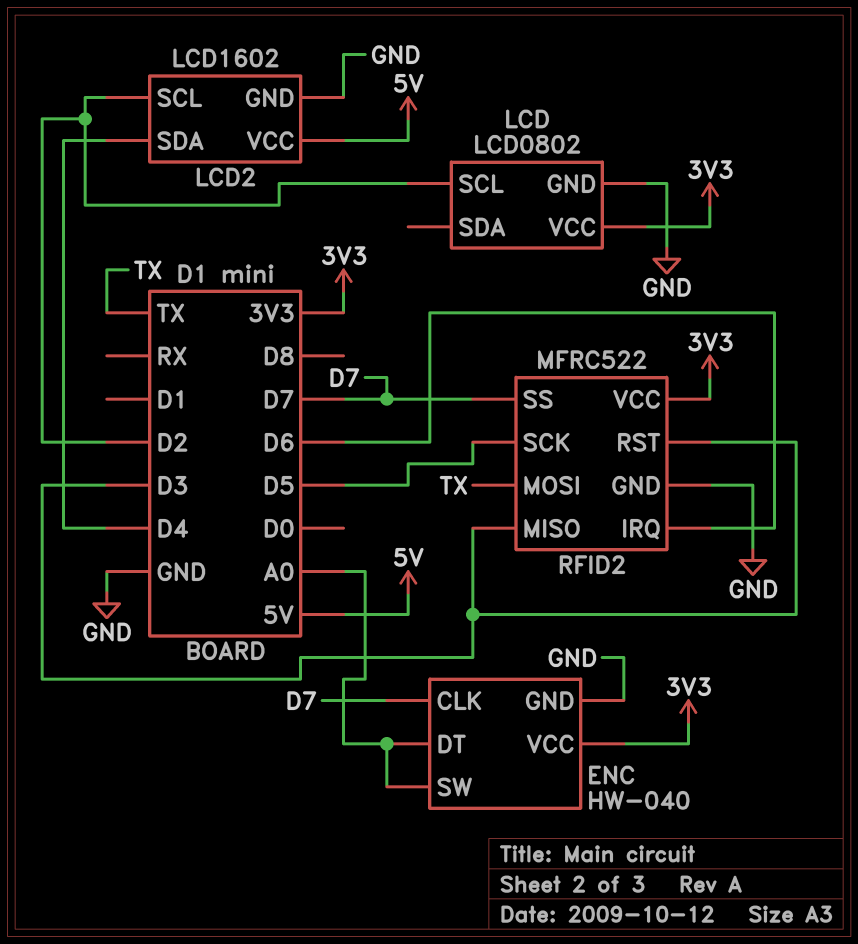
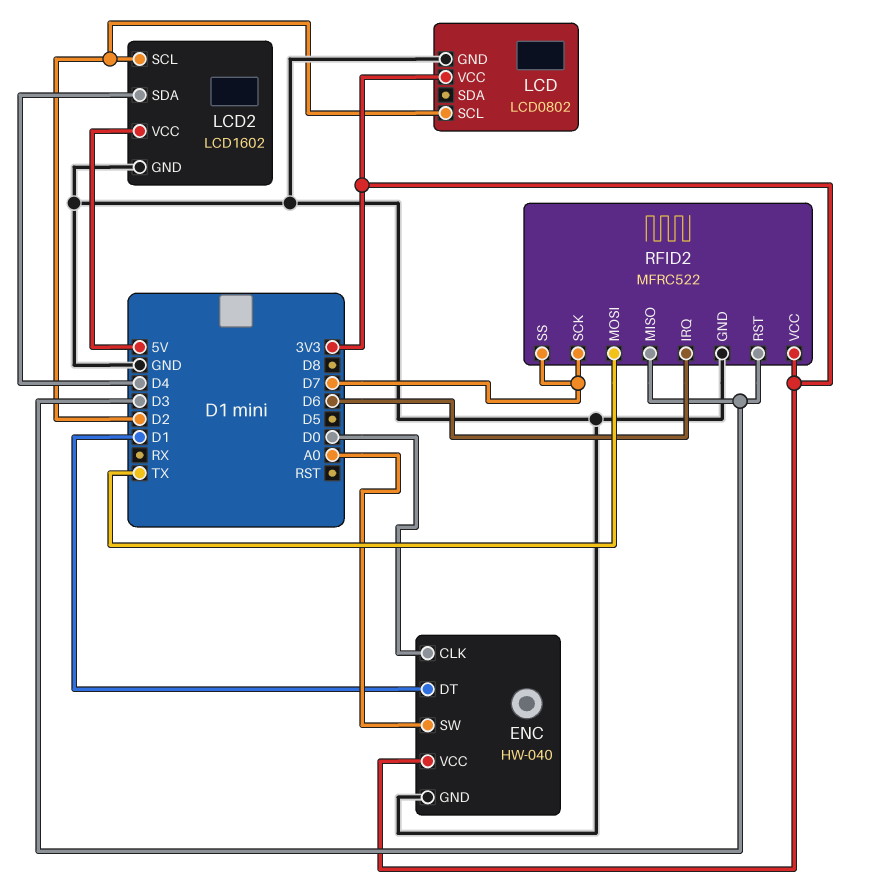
ENC pin CLK: D7 -> D0
ENC pin DT: A0 -> D1
RFID2 pin SCK: D5 -> D7

